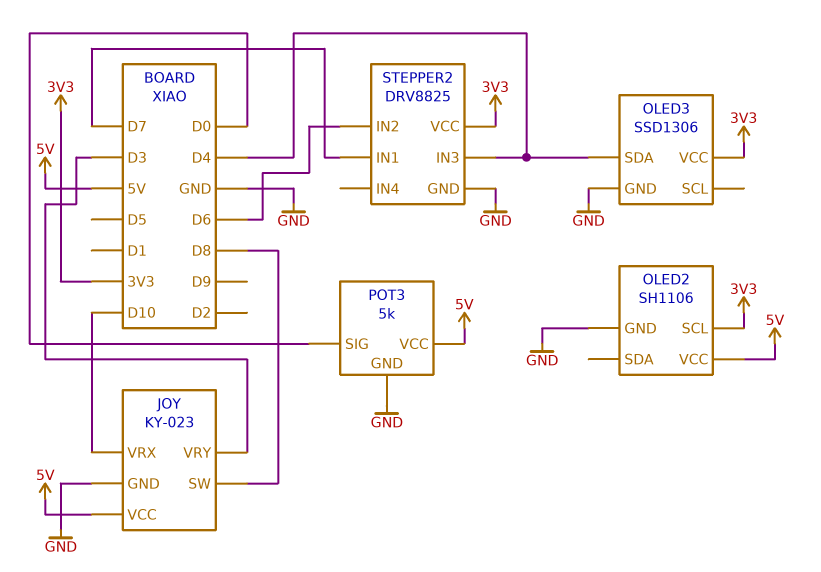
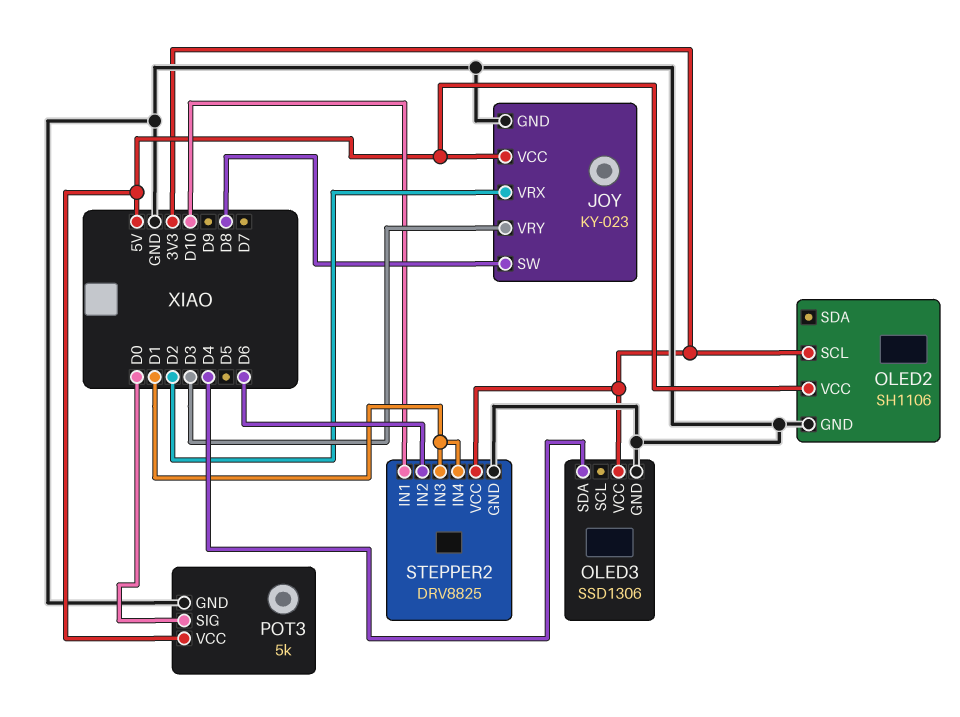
JOY pin VRX: D10 -> D2
STEPPER2 pin IN1: D7 -> D10
STEPPER2 pin IN3: D4 -> D1
STEPPER2 pin IN4: none -> D1

